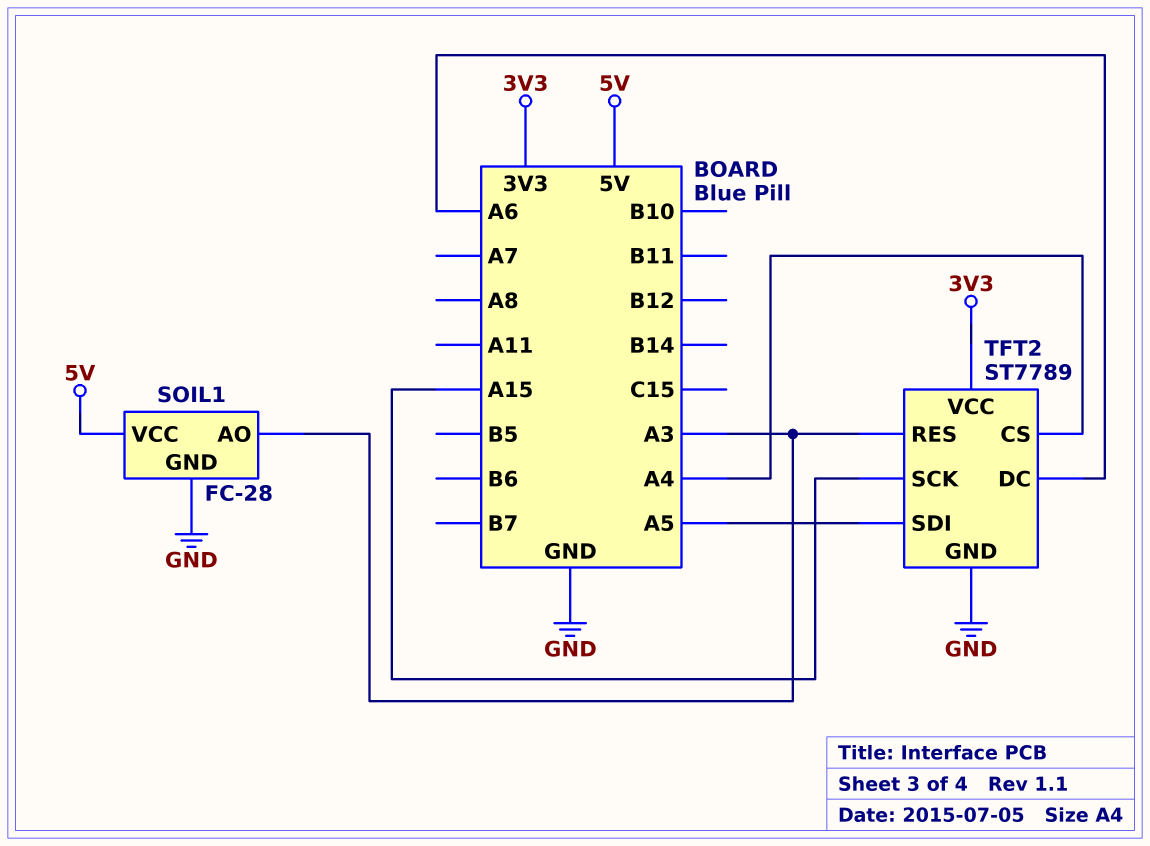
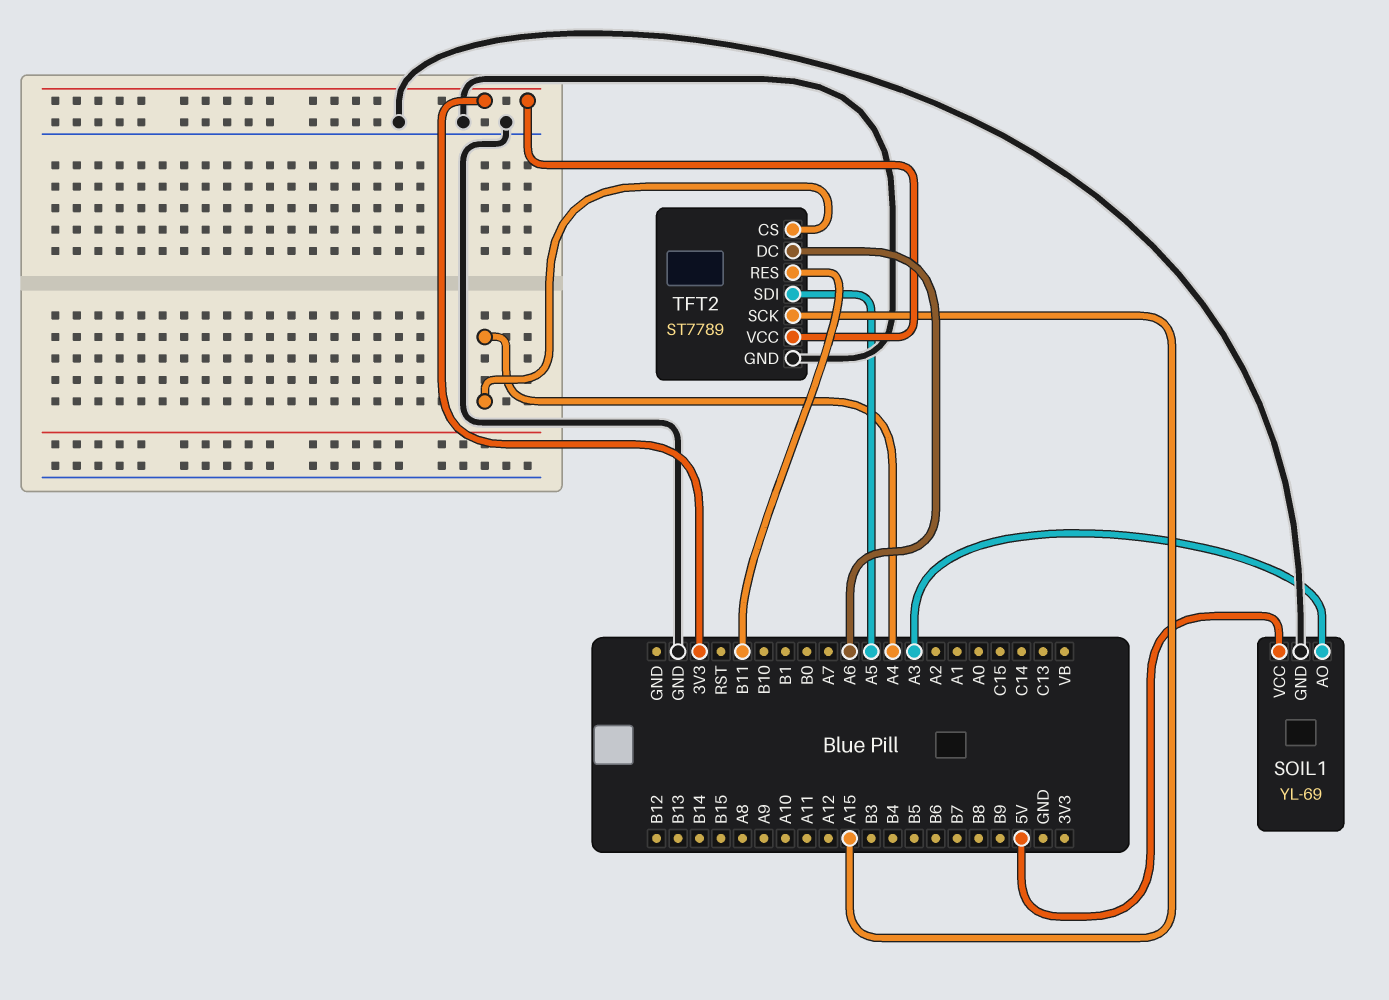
SOIL1: FC-28 -> YL-69
TFT2 pin RES: A3 -> B11

